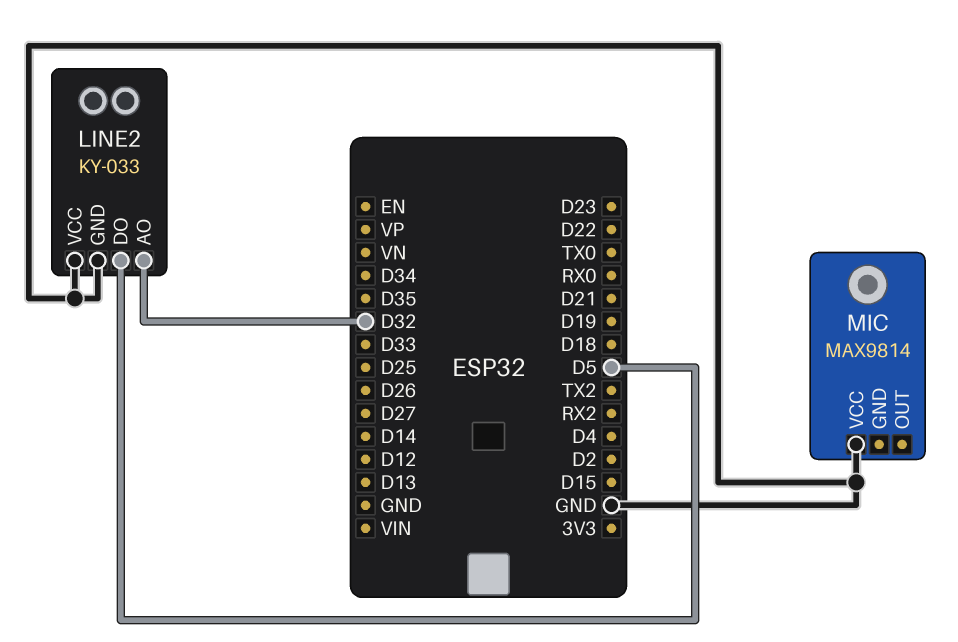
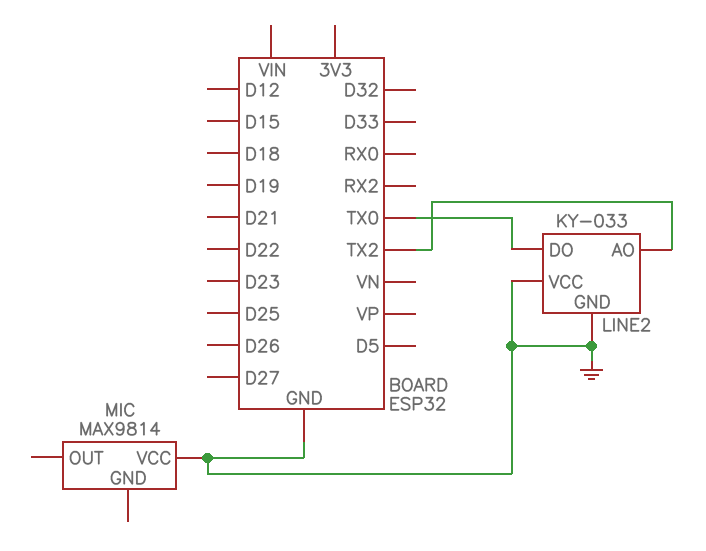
LINE2 pin AO: D32 -> TX2
LINE2 pin DO: D5 -> TX0

